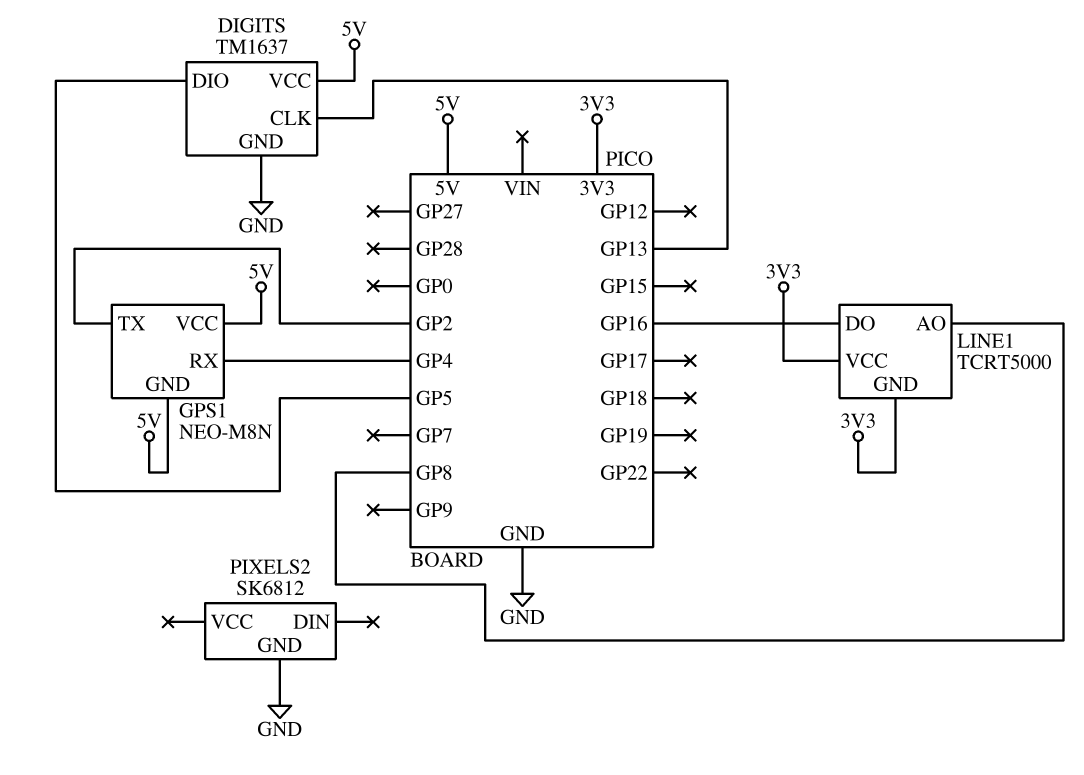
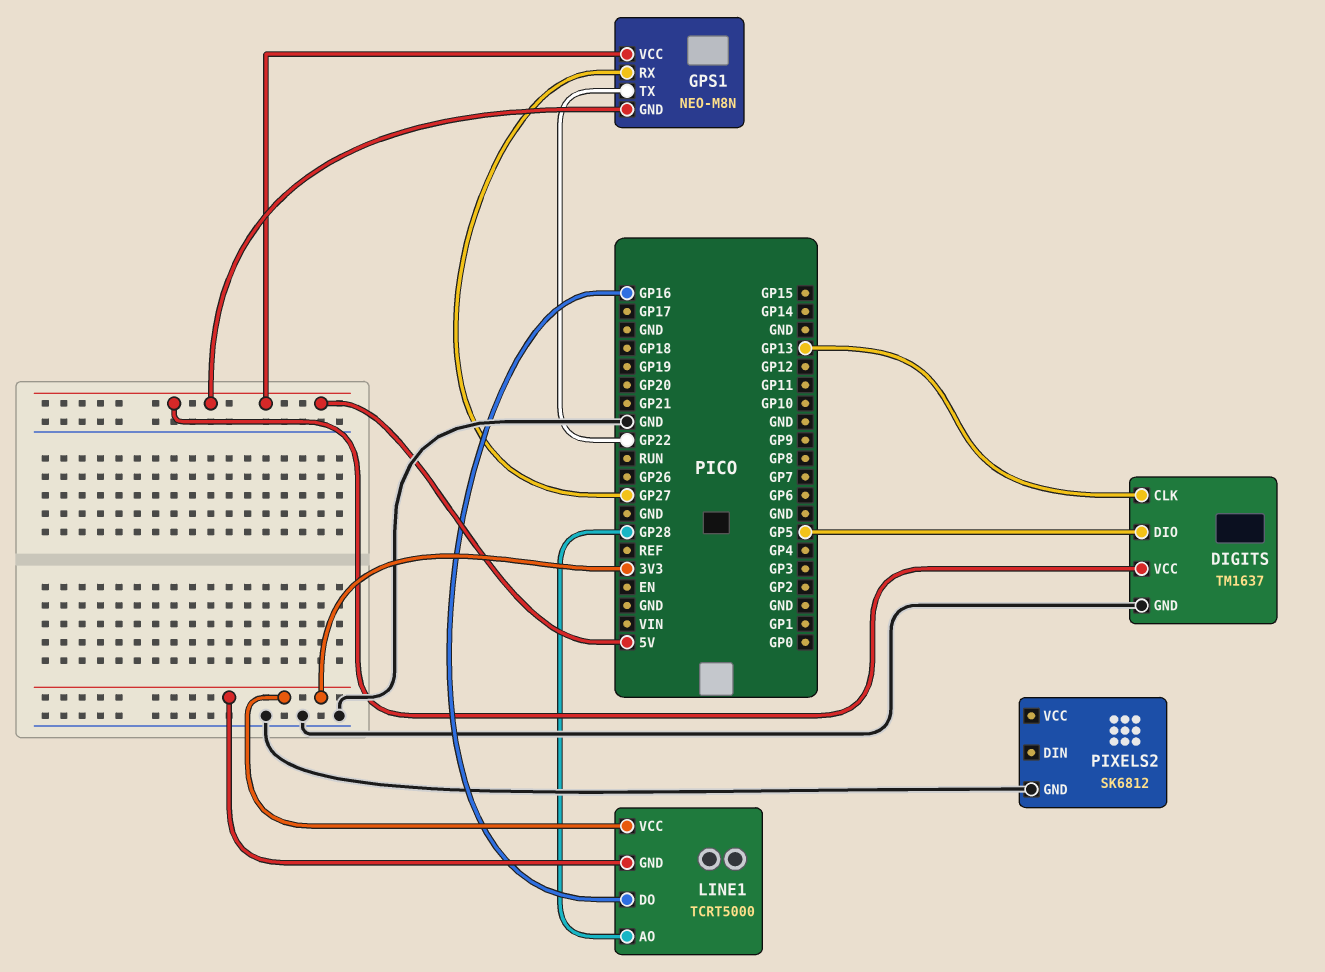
GPS1 pin RX: GP4 -> GP27
GPS1 pin TX: GP2 -> GP22
LINE1 pin AO: GP8 -> GP28

